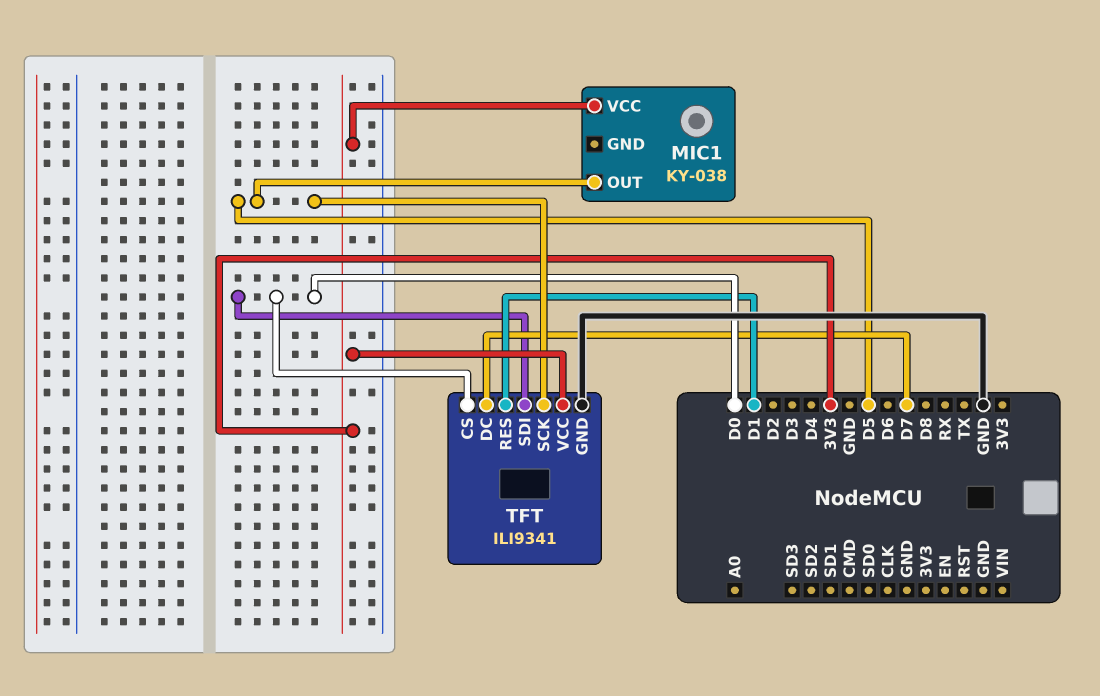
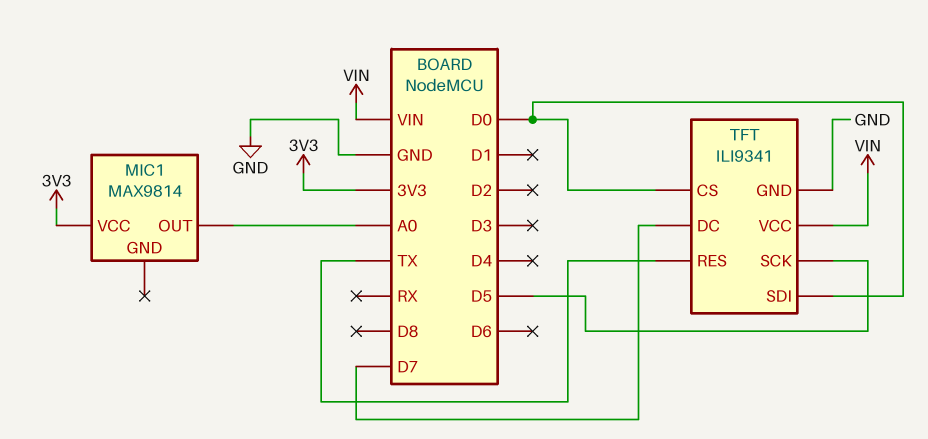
MIC1: KY-038 -> MAX9814
MIC1 pin OUT: D5 -> A0
TFT pin RES: D1 -> TX
TFT pin VCC: 3V3 -> VIN

